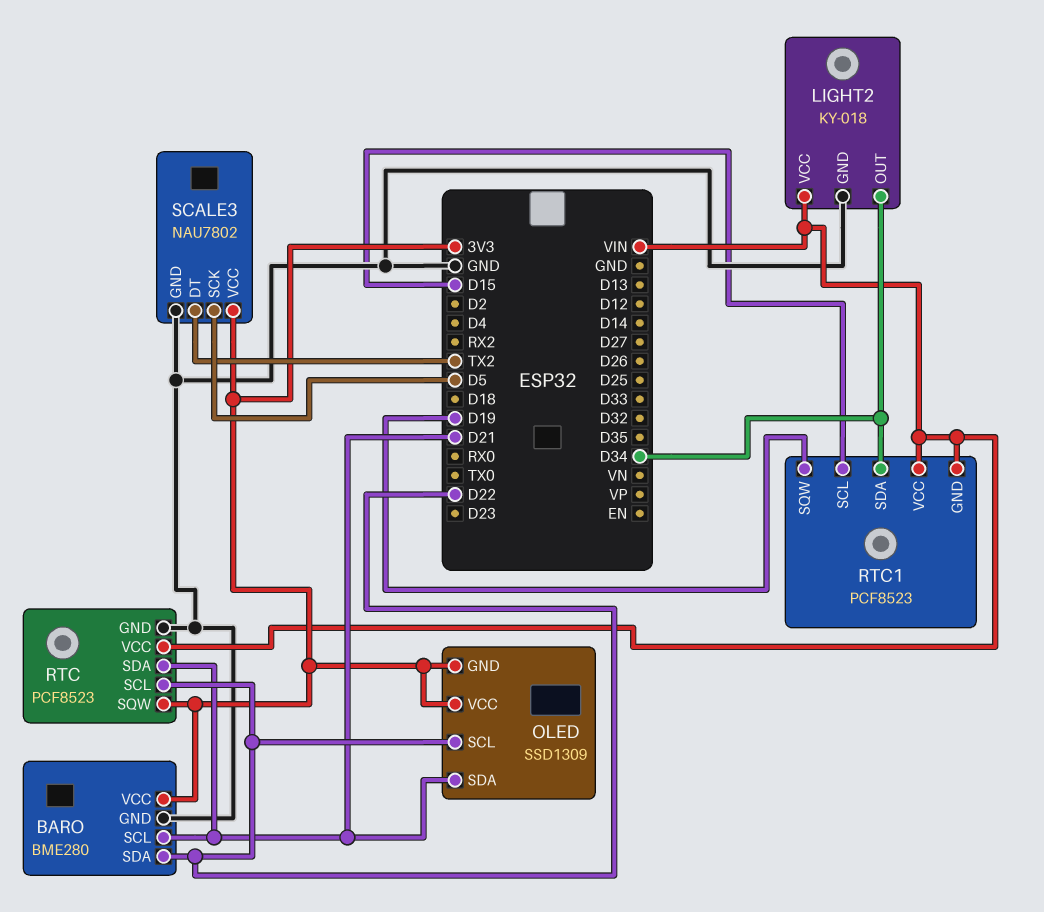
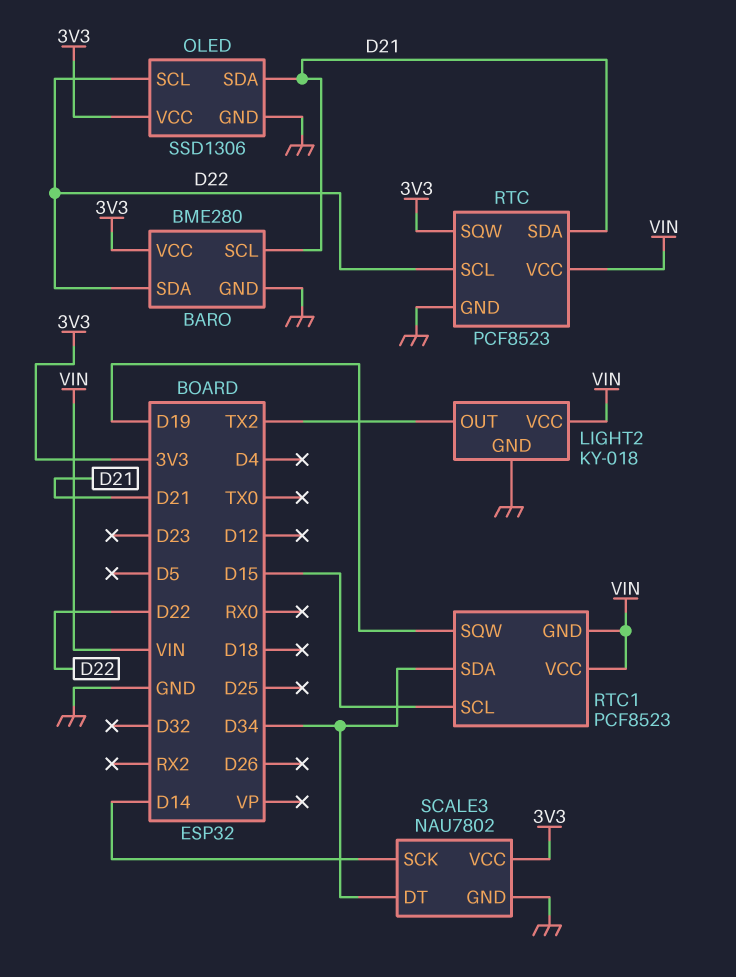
LIGHT2 pin OUT: D34 -> TX2
OLED: SSD1309 -> SSD1306
OLED pin GND: 3V3 -> GND
SCALE3 pin DT: TX2 -> D34
SCALE3 pin SCK: D5 -> D14

